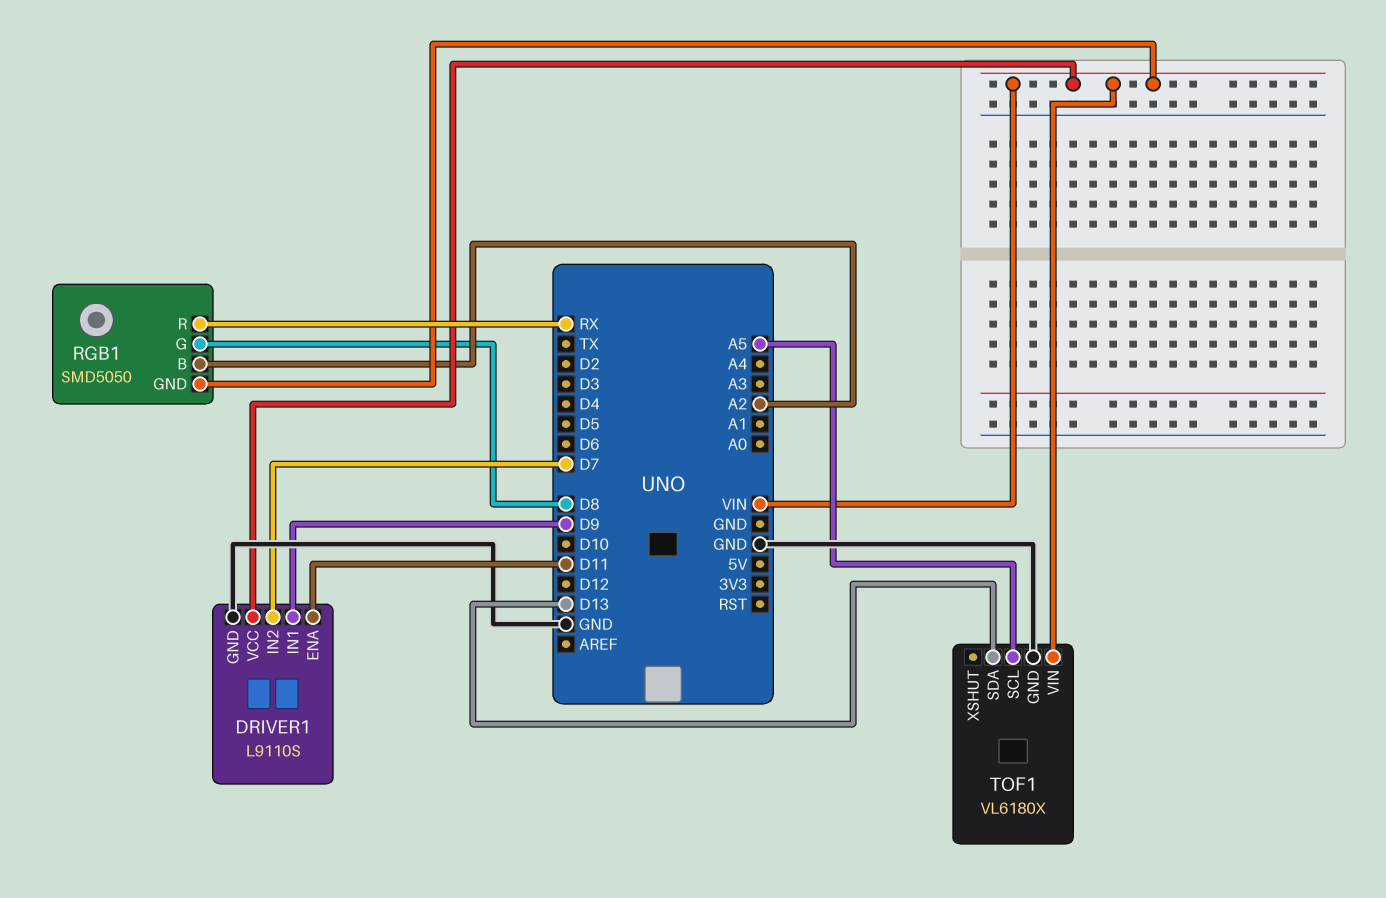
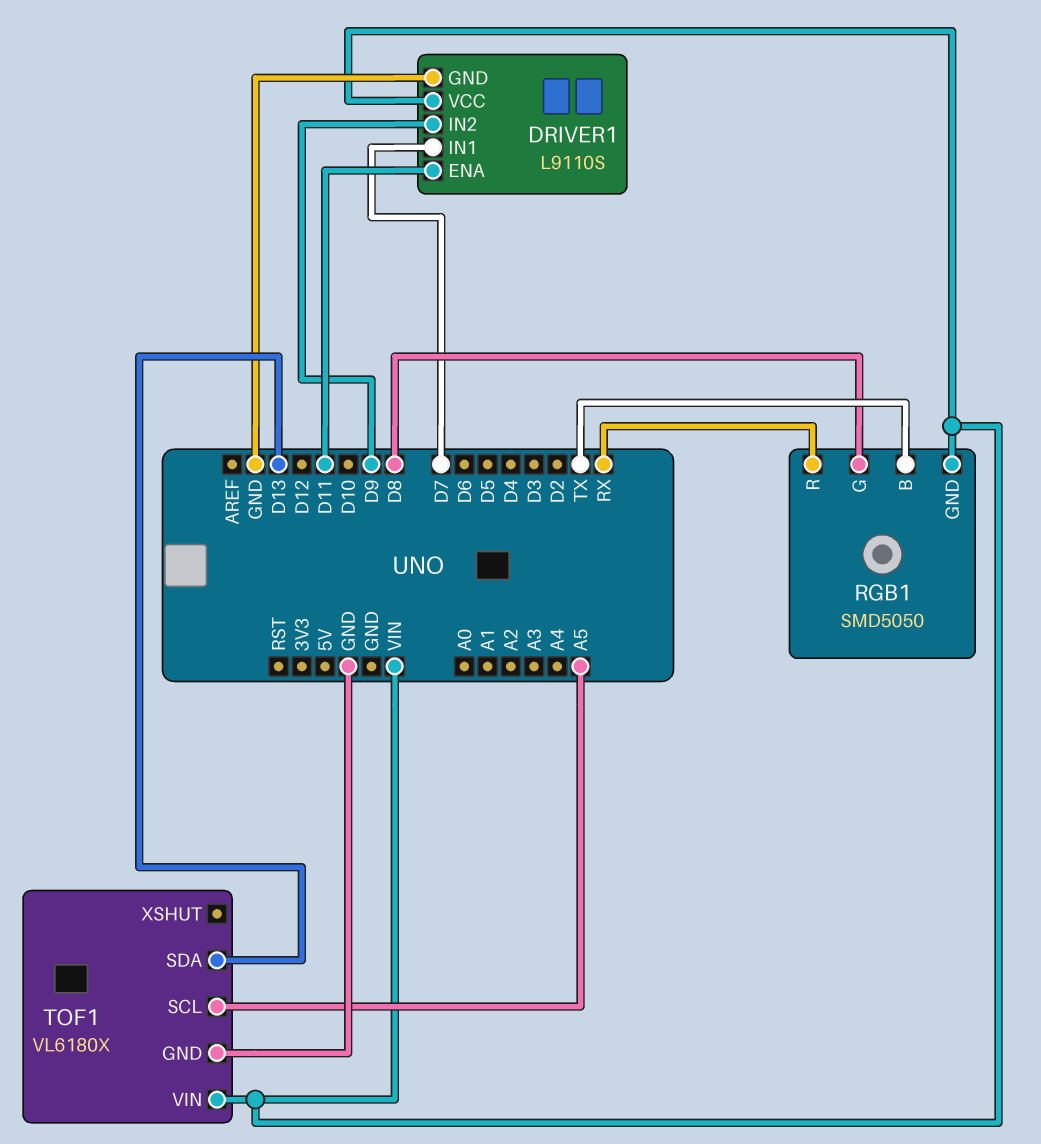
DRIVER1 pin IN1: D9 -> D7
DRIVER1 pin IN2: D7 -> D9
RGB1 pin B: A2 -> TX

